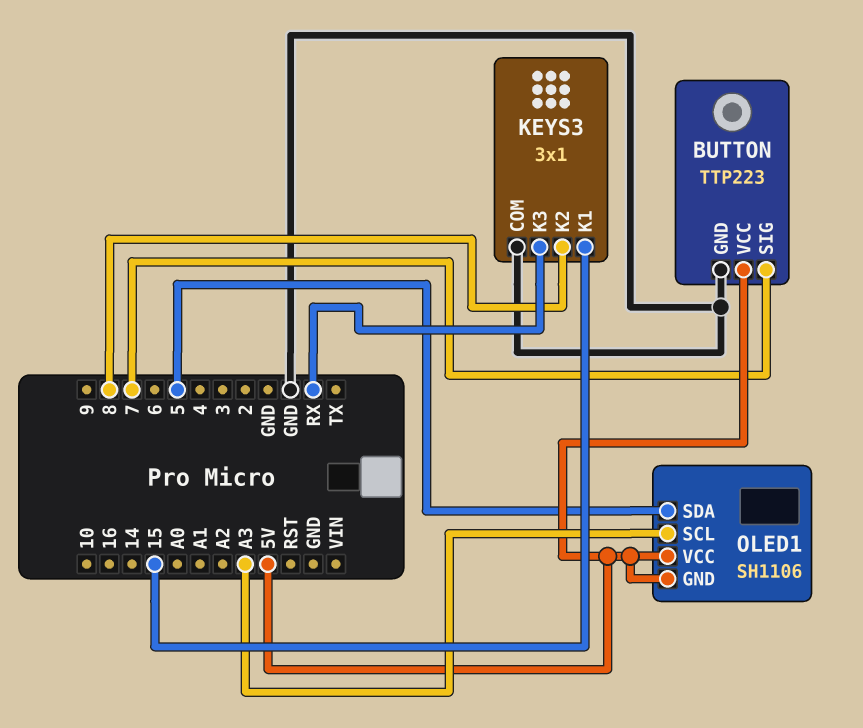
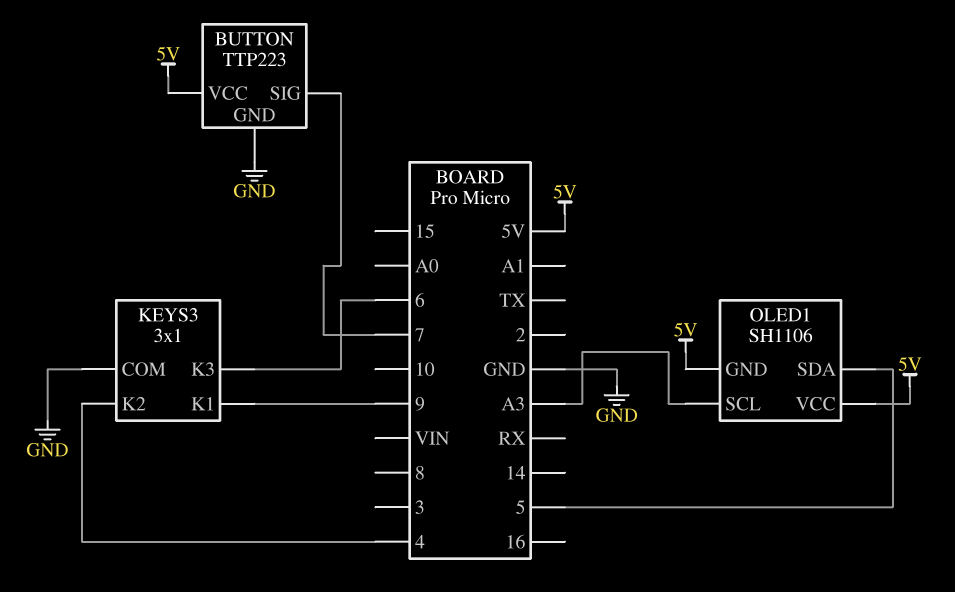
KEYS3 pin K1: 15 -> 9
KEYS3 pin K2: 8 -> 4
KEYS3 pin K3: RX -> 6

